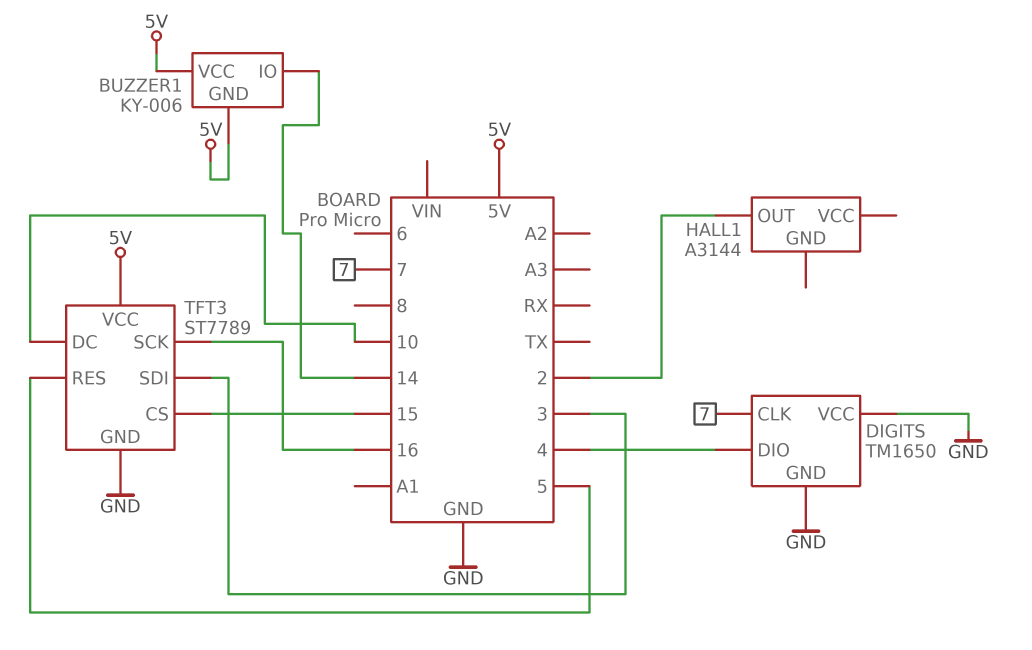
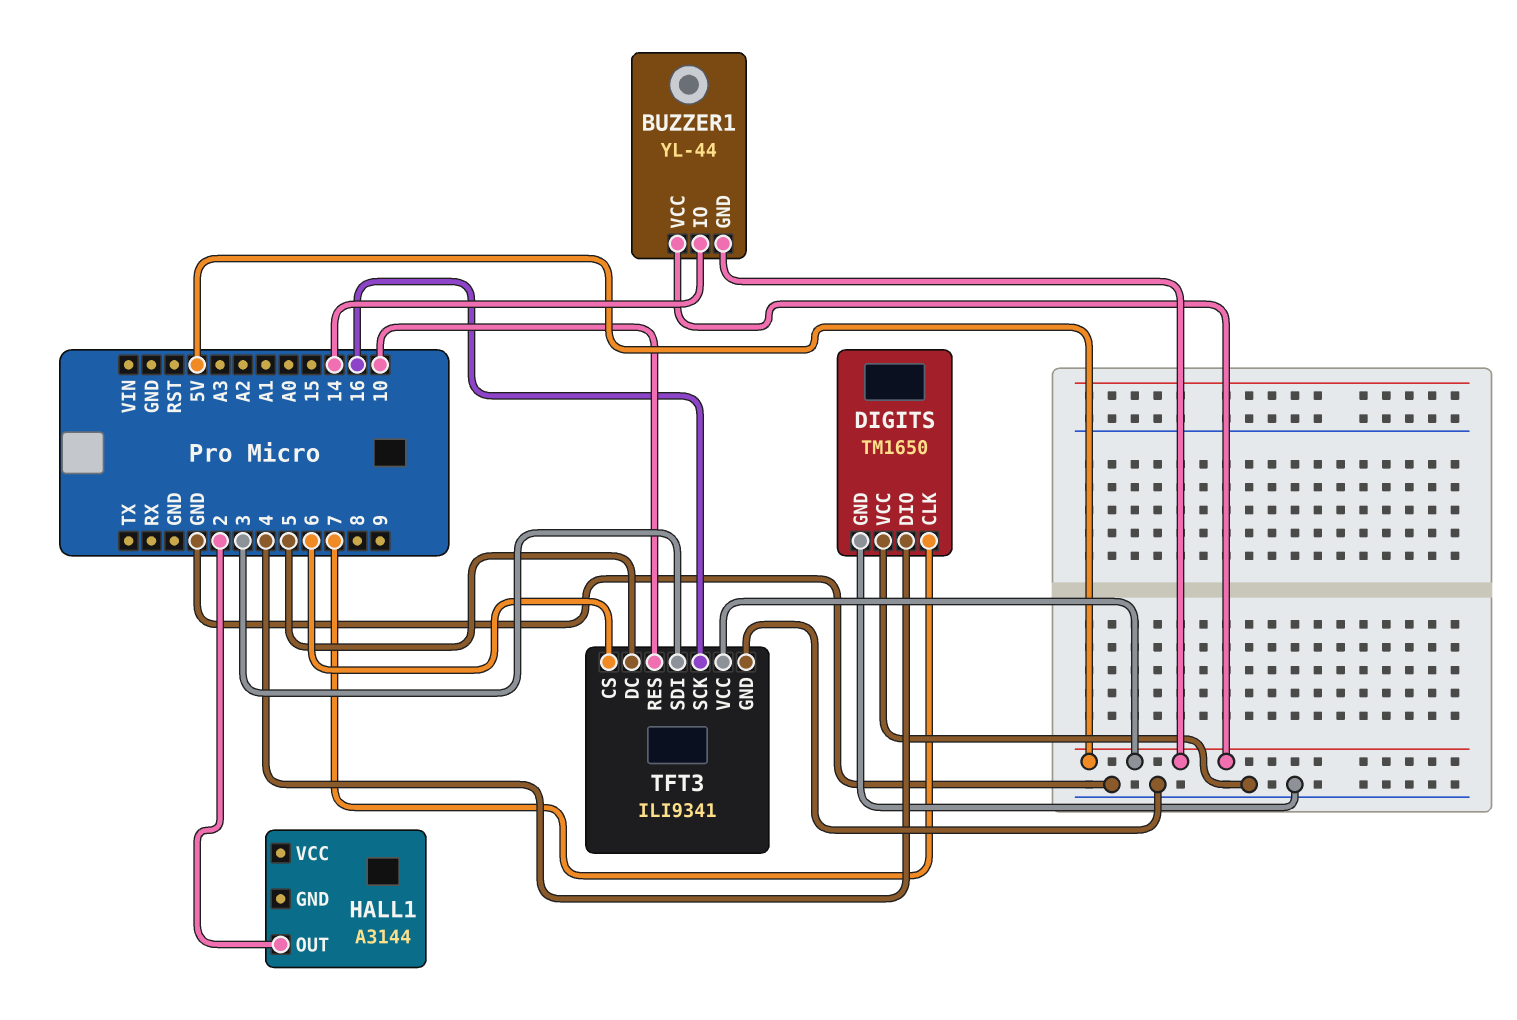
BUZZER1: KY-006 -> YL-44
TFT3: ST7789 -> ILI9341
TFT3 pin CS: 15 -> 6
TFT3 pin DC: 10 -> 5
TFT3 pin RES: 5 -> 10

